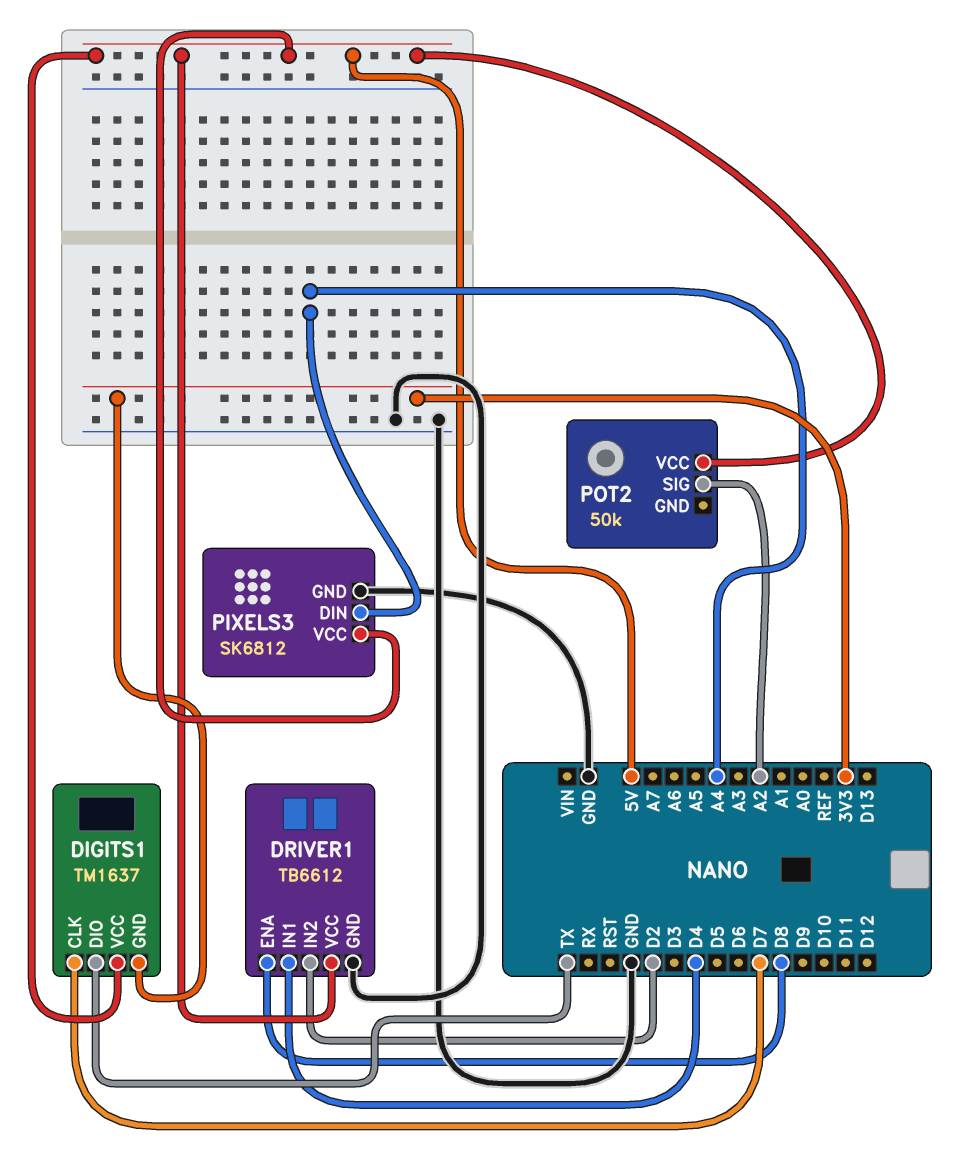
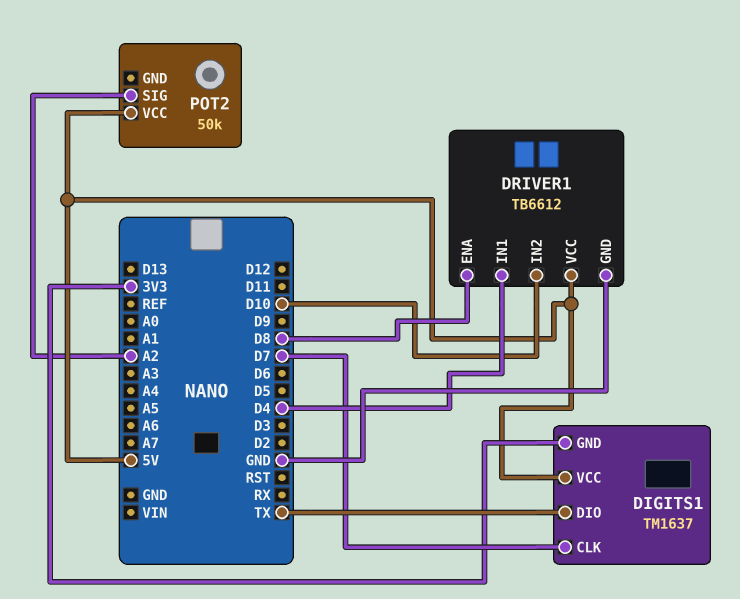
DRIVER1 pin IN2: D2 -> D10
PIXELS3: SK6812 -> none
PIXELS3 pin DIN: A4 -> none
PIXELS3 pin GND: GND -> none
PIXELS3 pin VCC: 5V -> none

